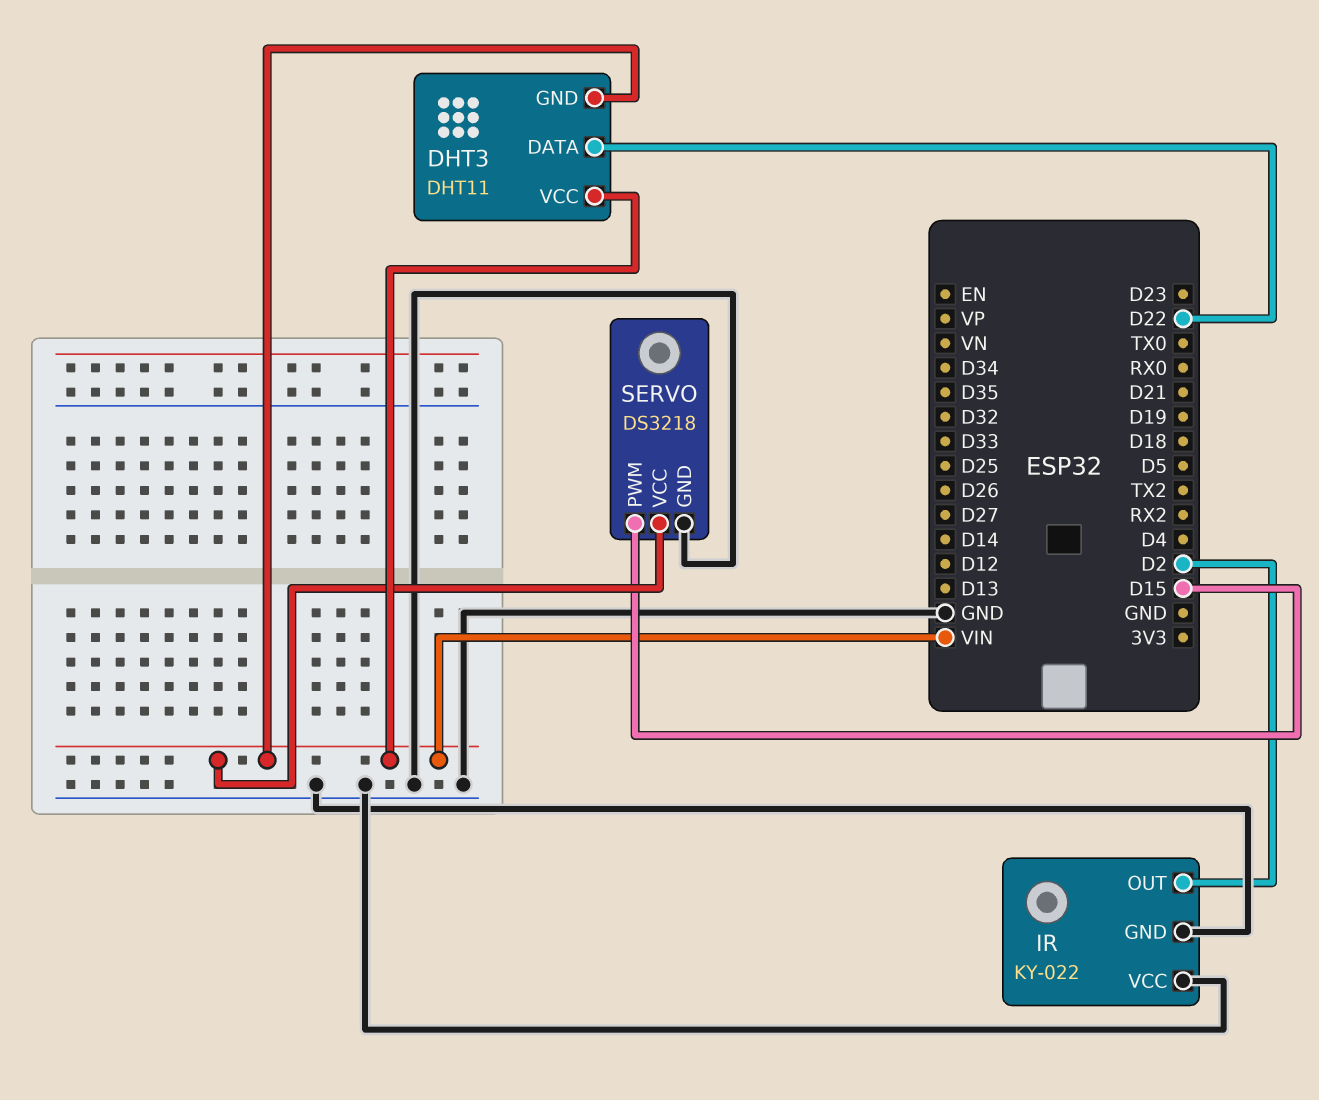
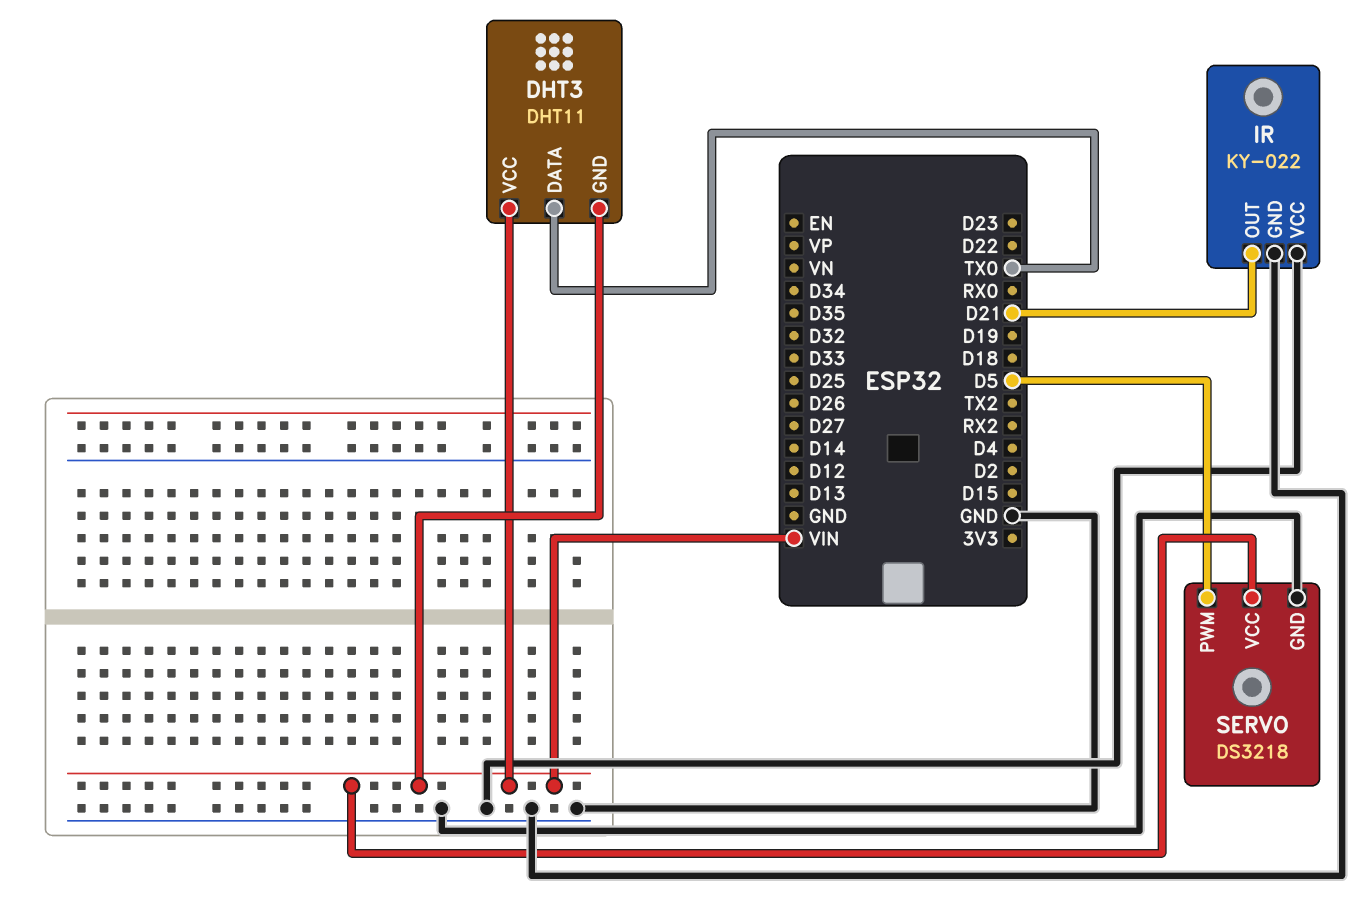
DHT3 pin DATA: D22 -> TX0
IR pin OUT: D2 -> D21
SERVO pin PWM: D15 -> D5

